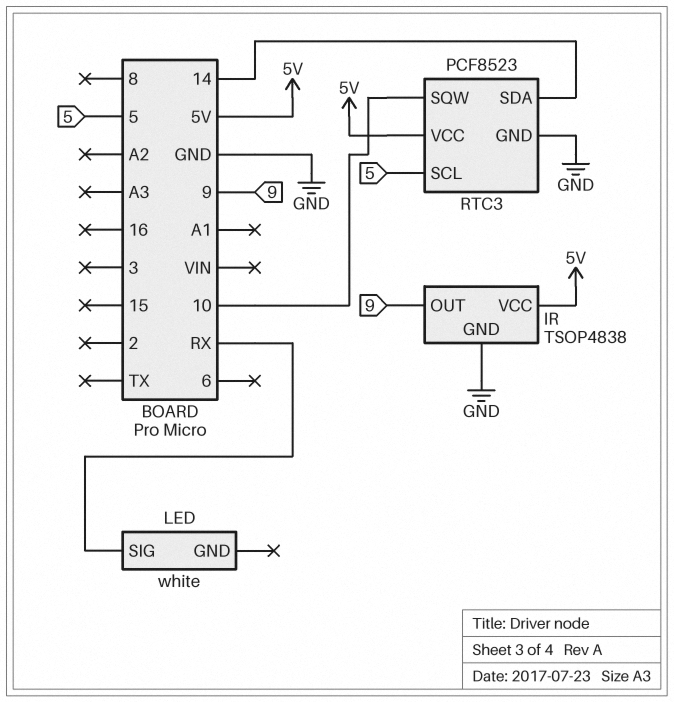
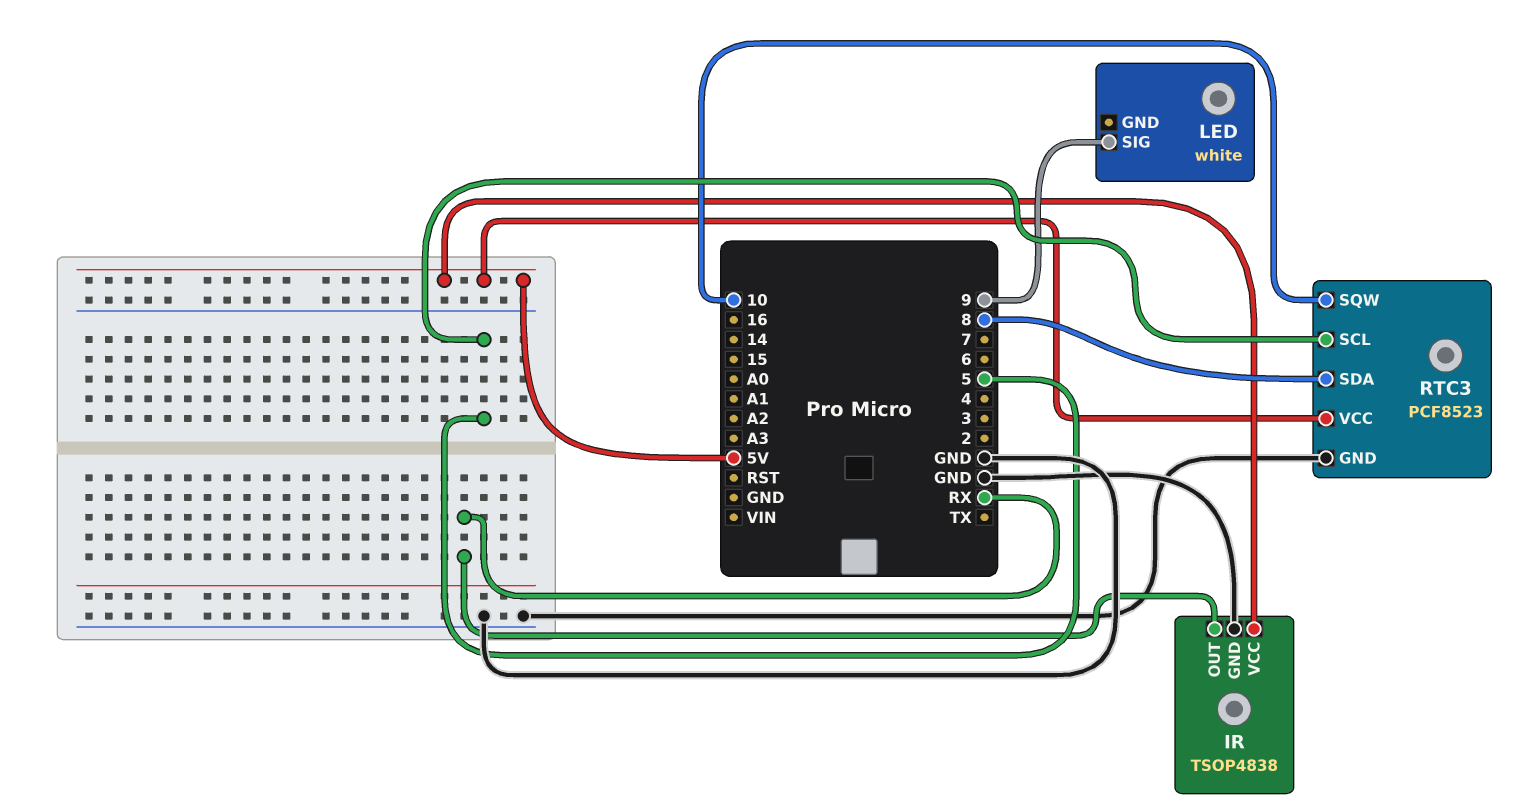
IR pin OUT: 9 -> RX
LED pin SIG: RX -> 9
RTC3 pin SDA: 14 -> 8

